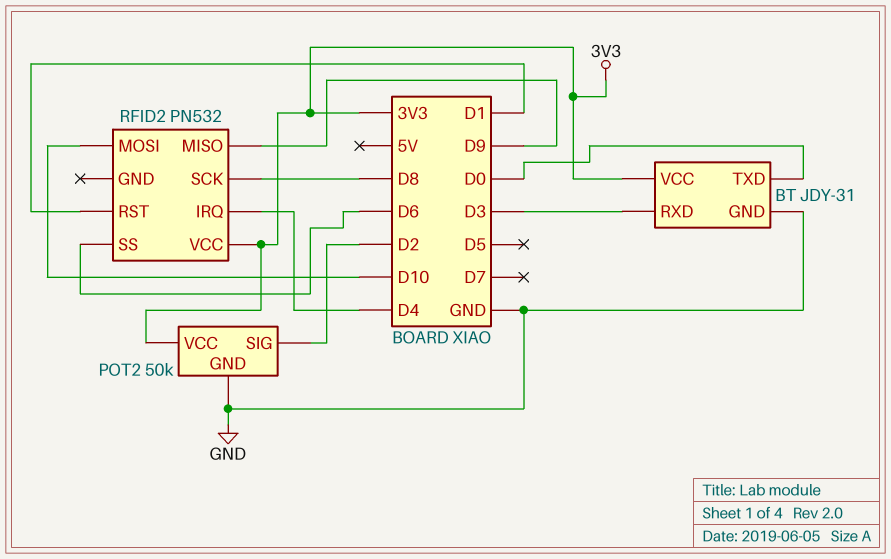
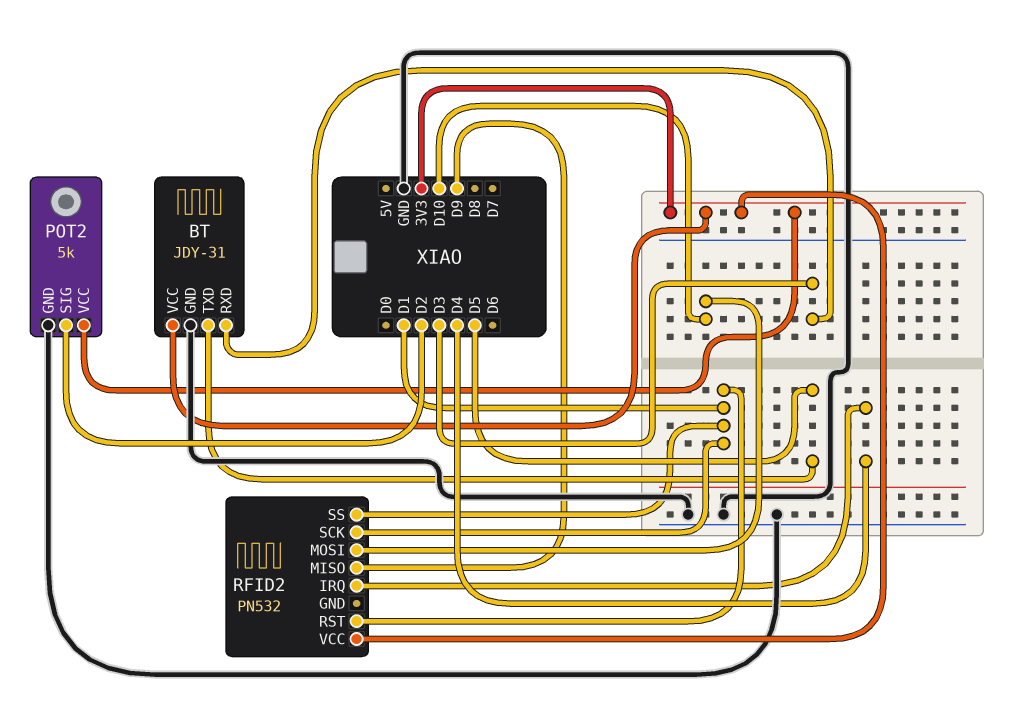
BT pin TXD: D0 -> D5
POT2: 50k -> 5k
RFID2 pin SCK: D8 -> D1
RFID2 pin SS: D6 -> D1

